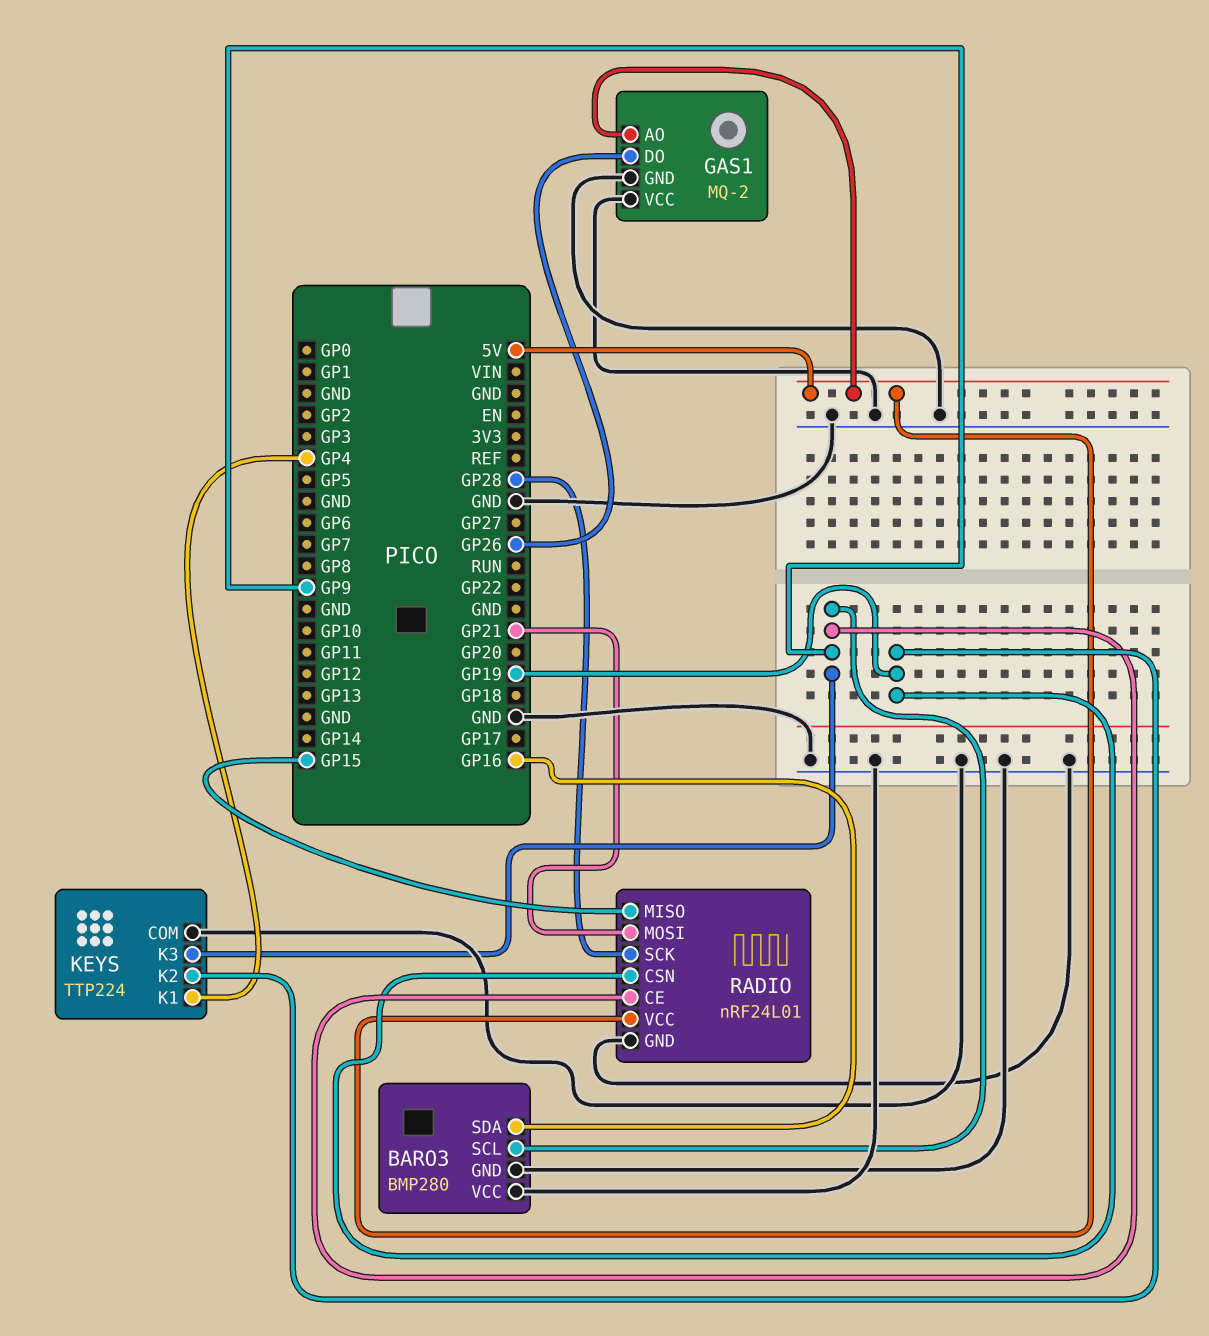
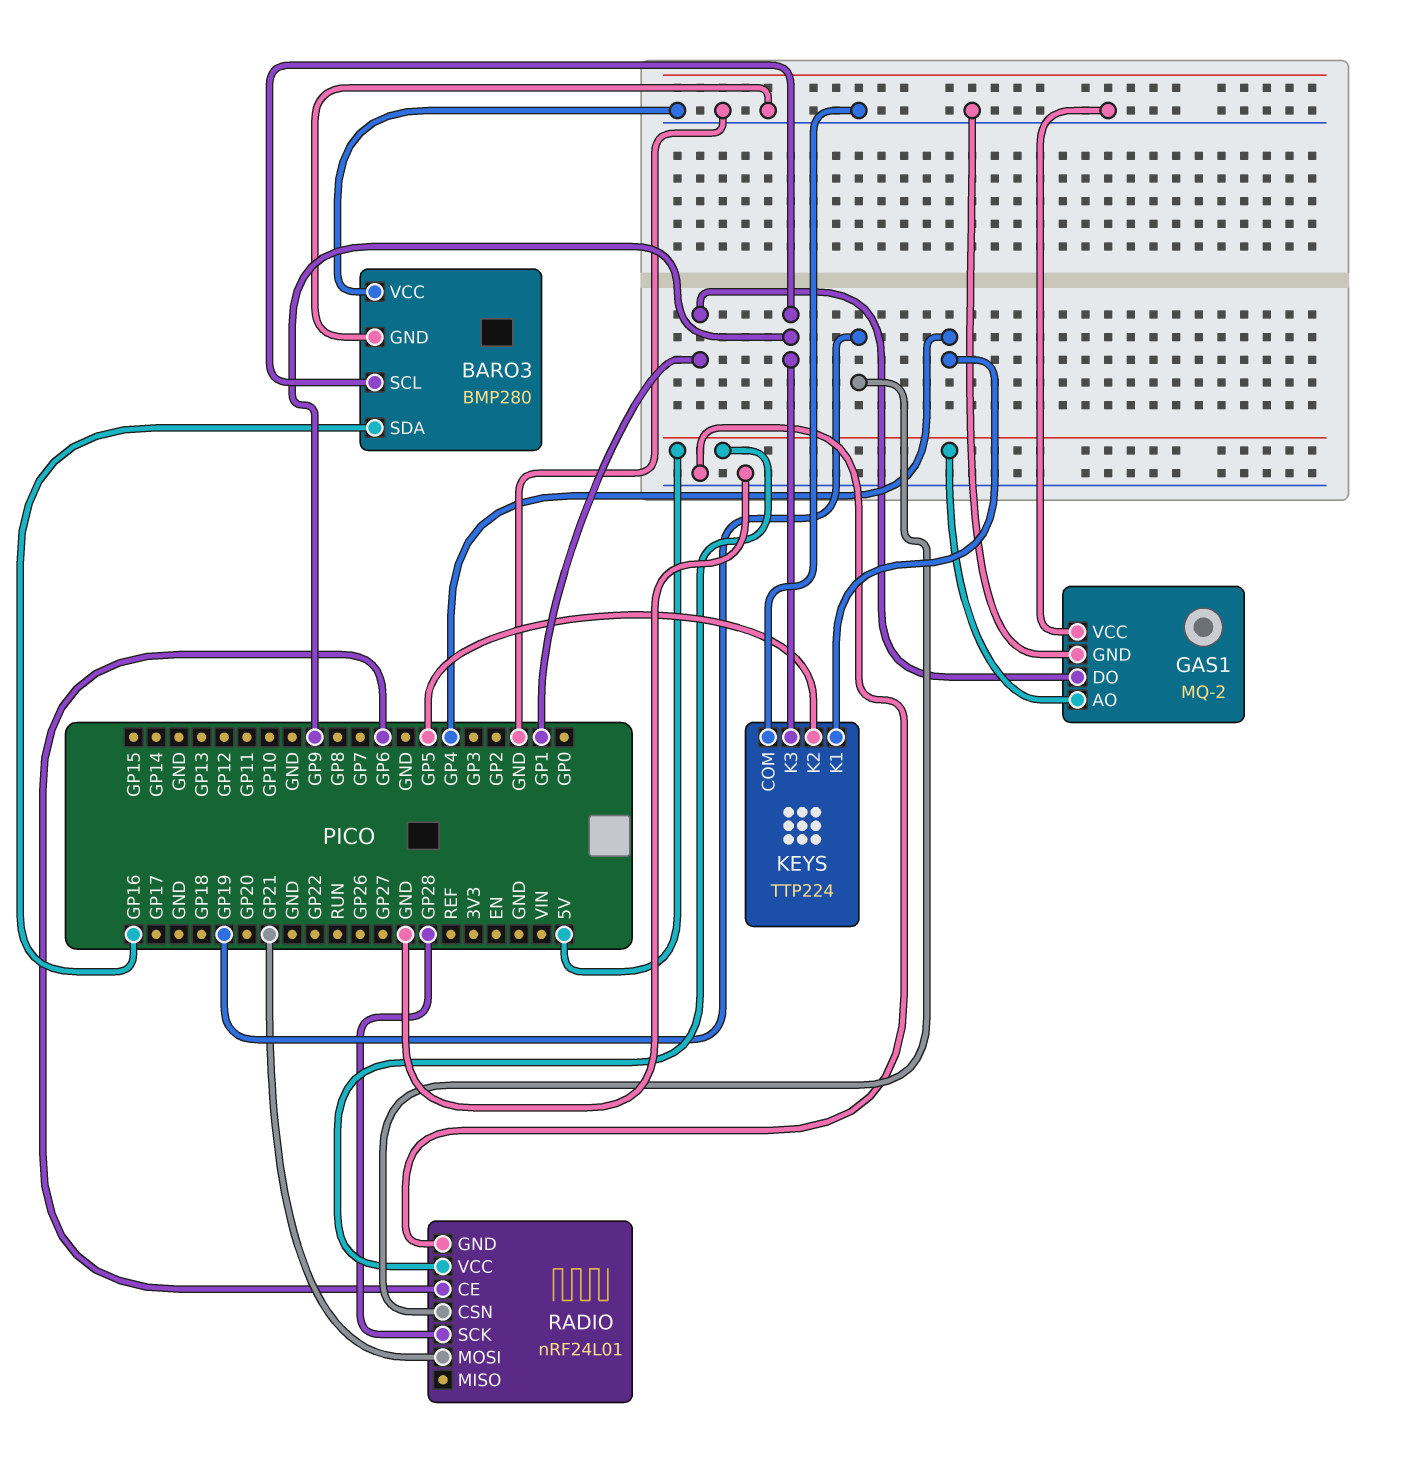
GAS1 pin DO: GP26 -> GP1
KEYS pin K2: GP19 -> GP5
RADIO pin CE: GP9 -> GP6
RADIO pin MISO: GP15 -> none

